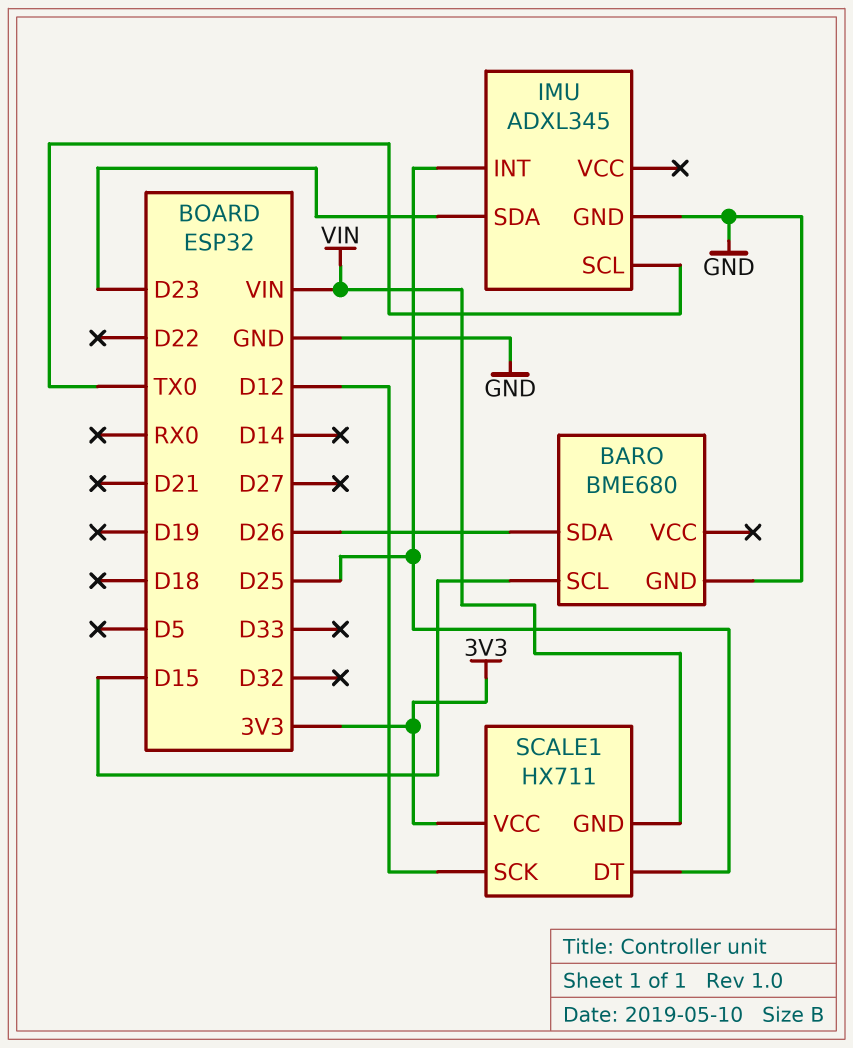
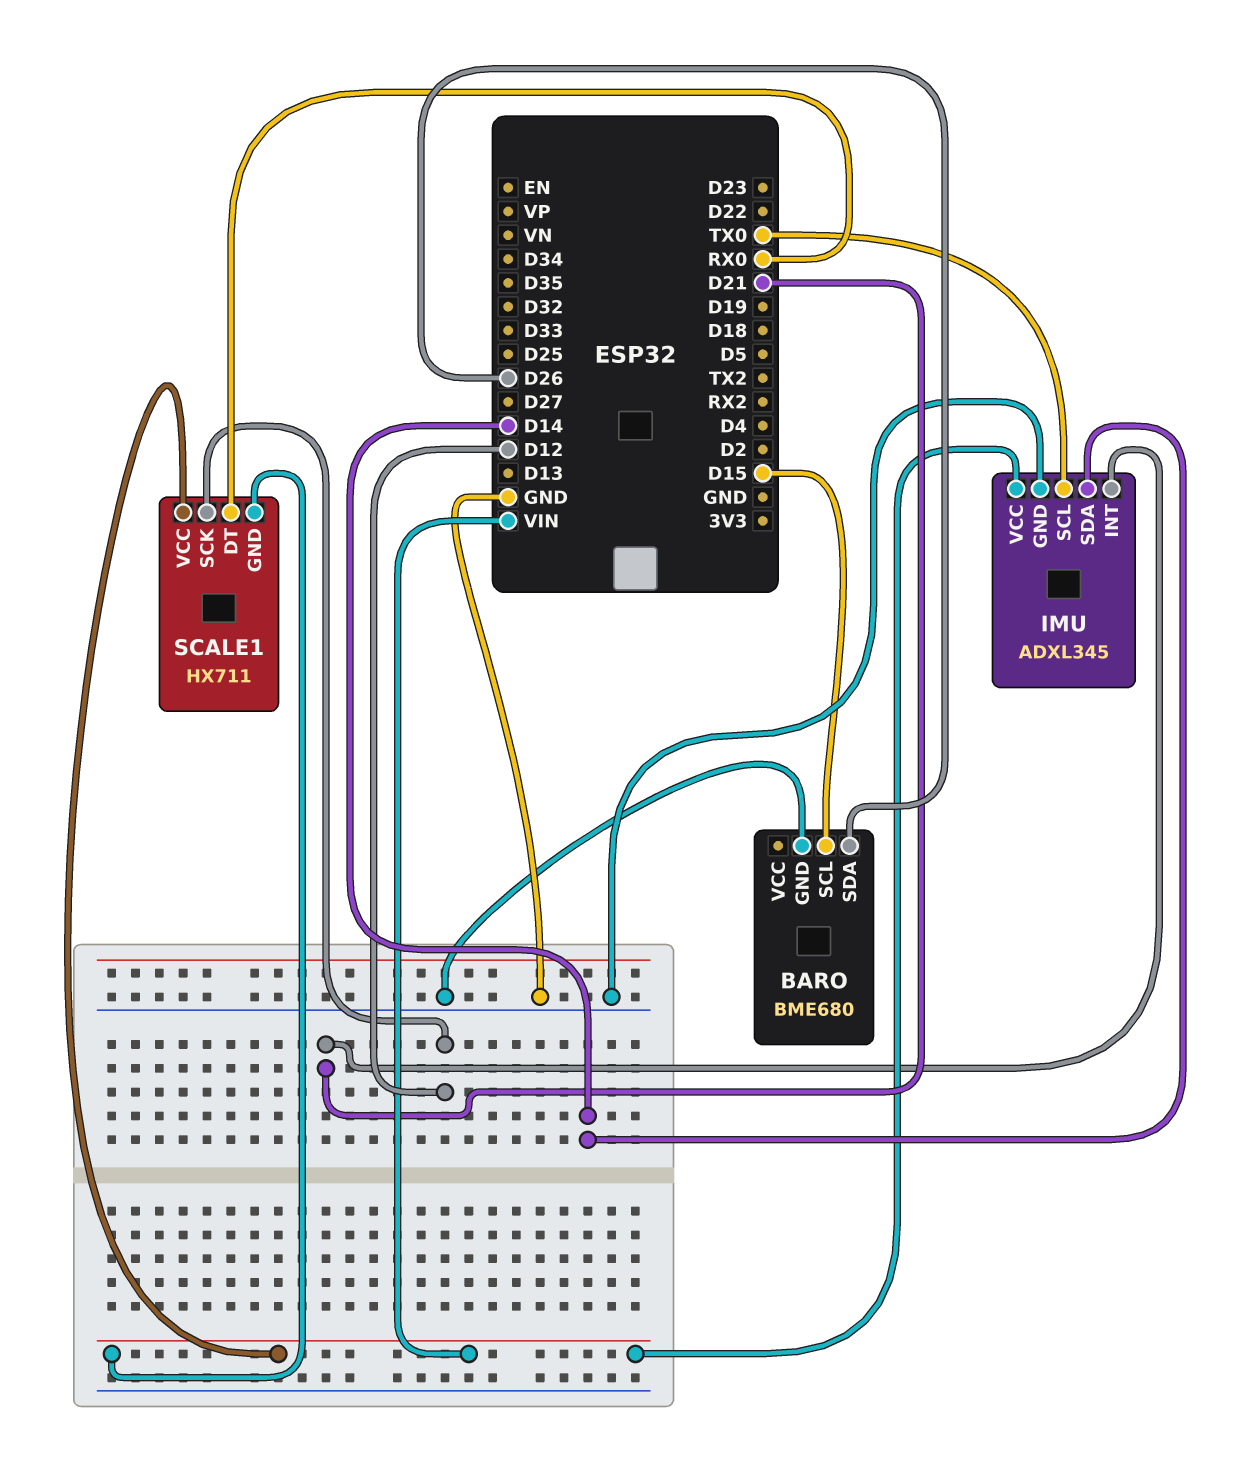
IMU pin INT: D25 -> D21
IMU pin SDA: D23 -> D14
IMU pin VCC: none -> VIN
SCALE1 pin DT: D25 -> RX0
SCALE1 pin VCC: 3V3 -> VIN

